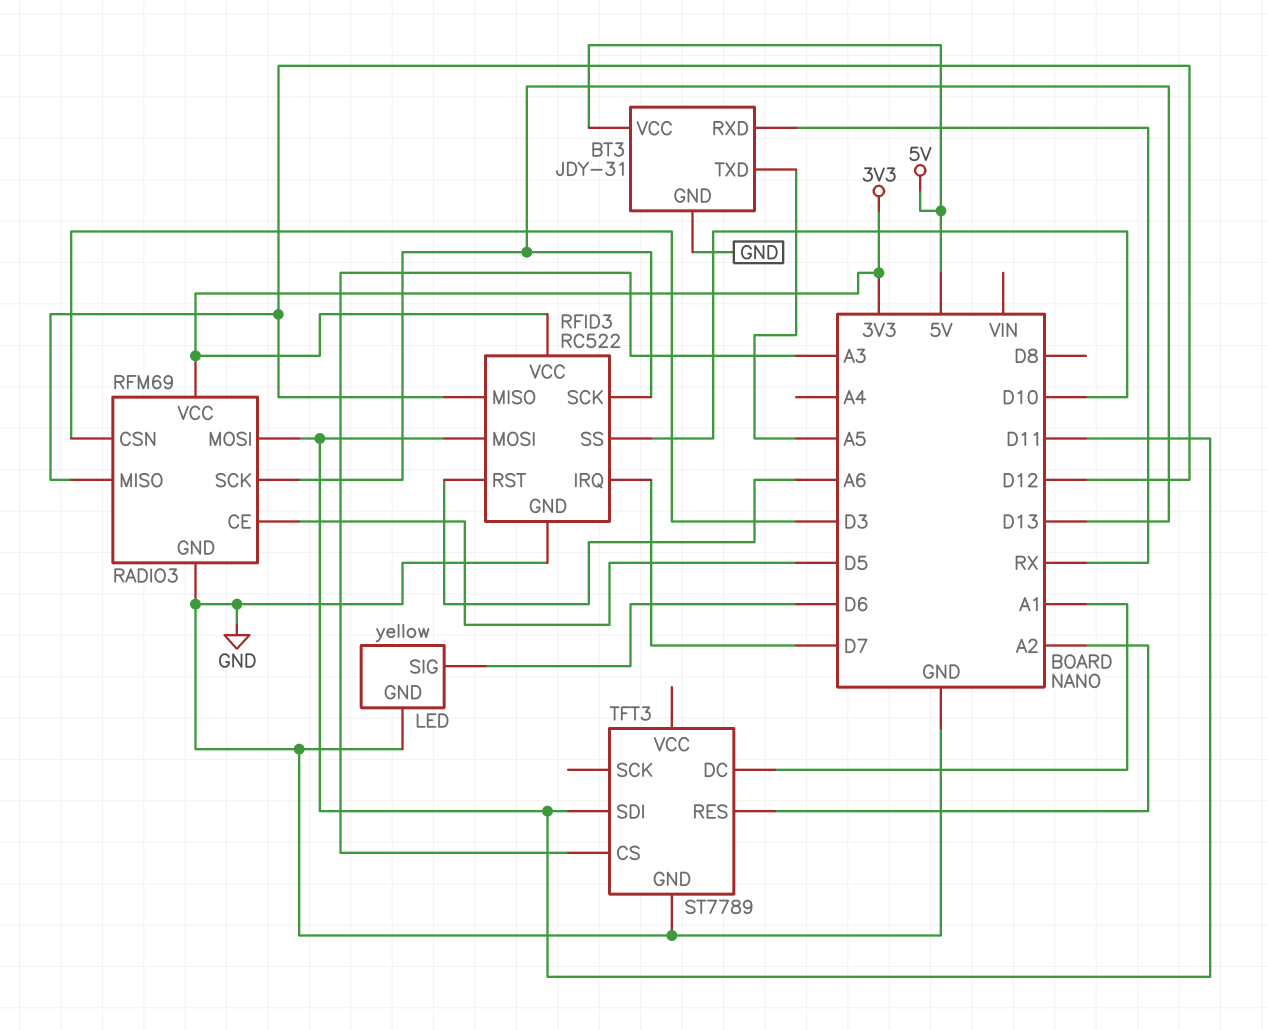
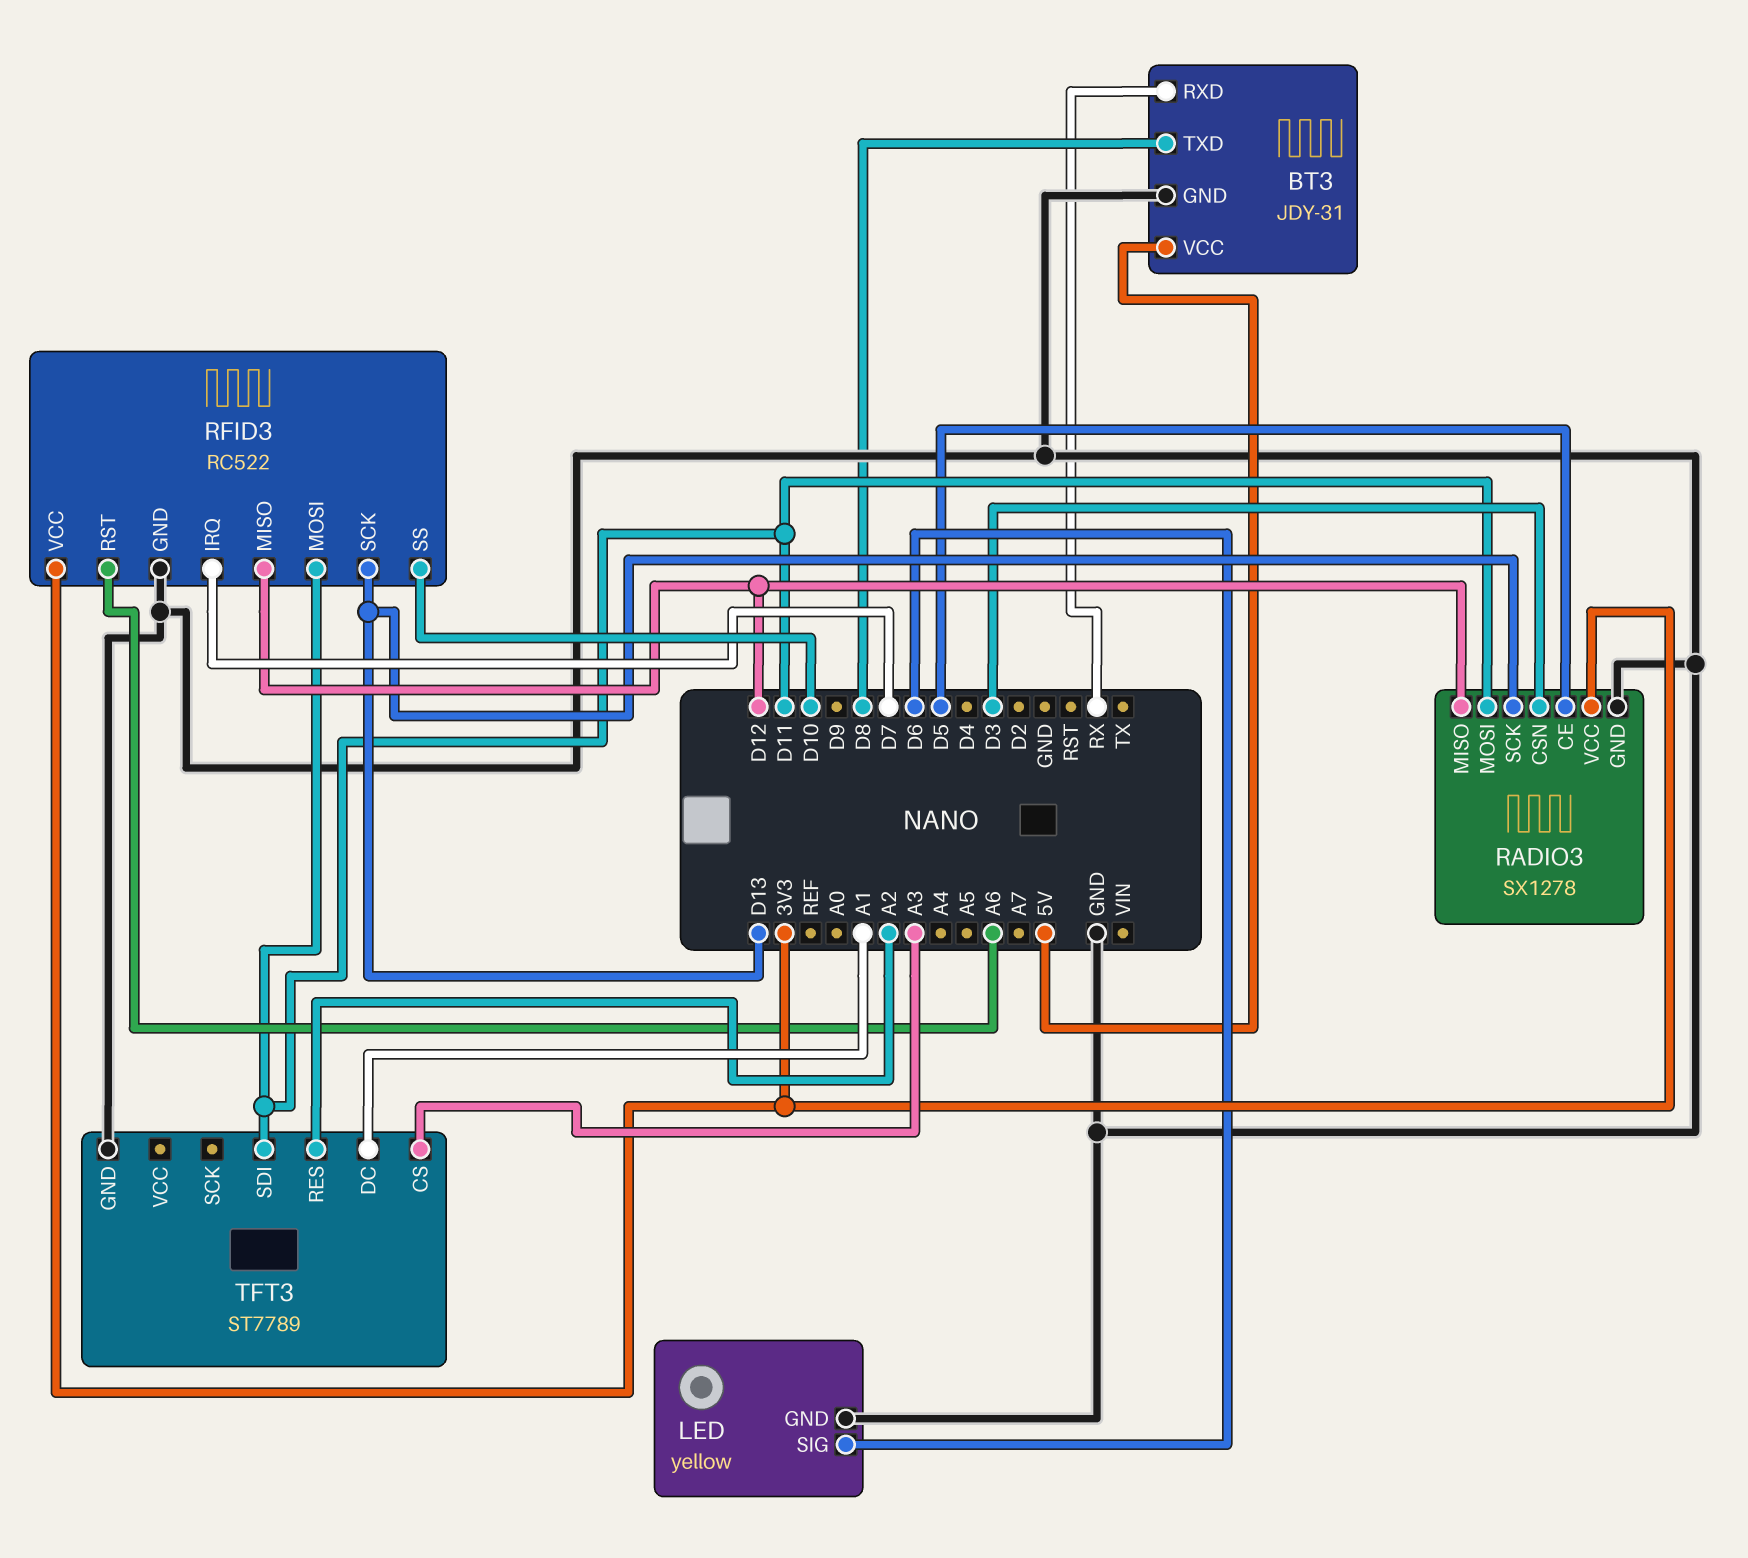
BT3 pin TXD: A5 -> D8
RADIO3: RFM69 -> SX1278

